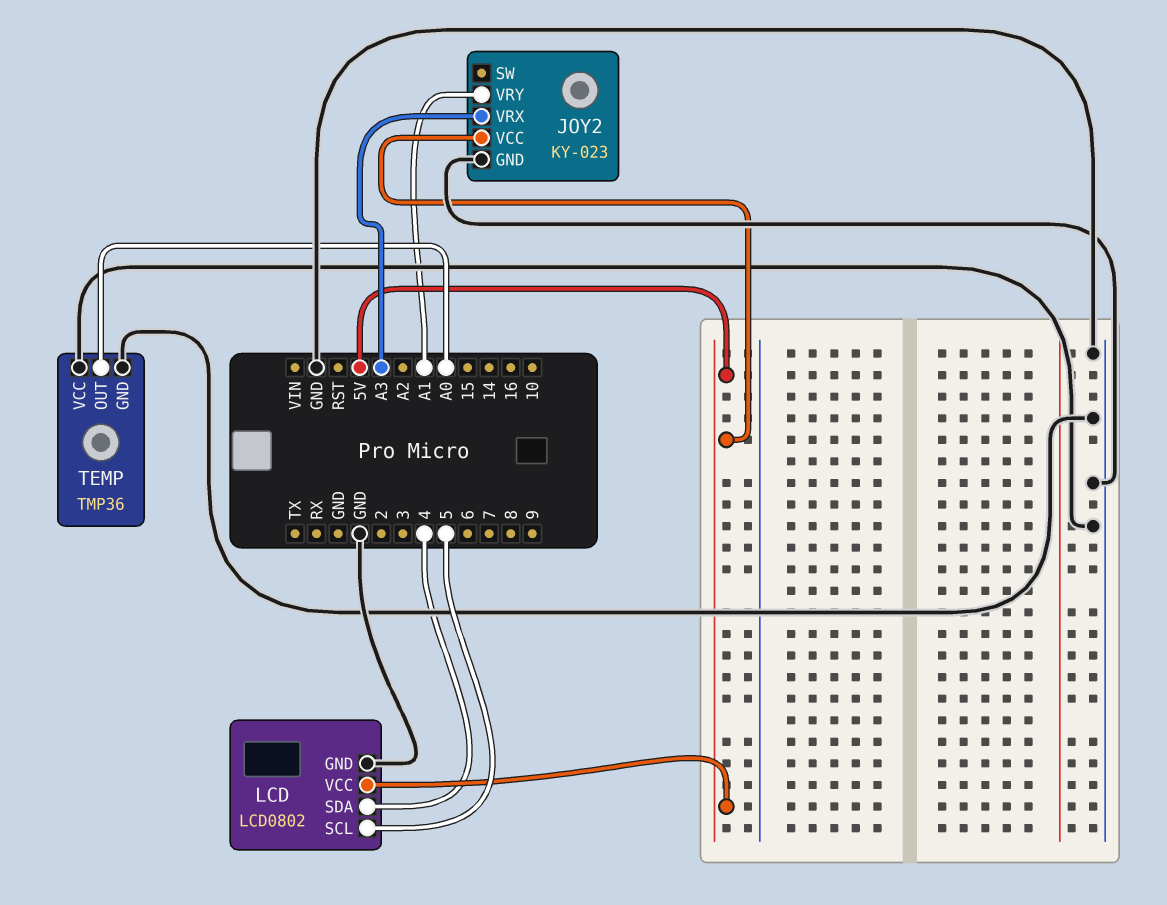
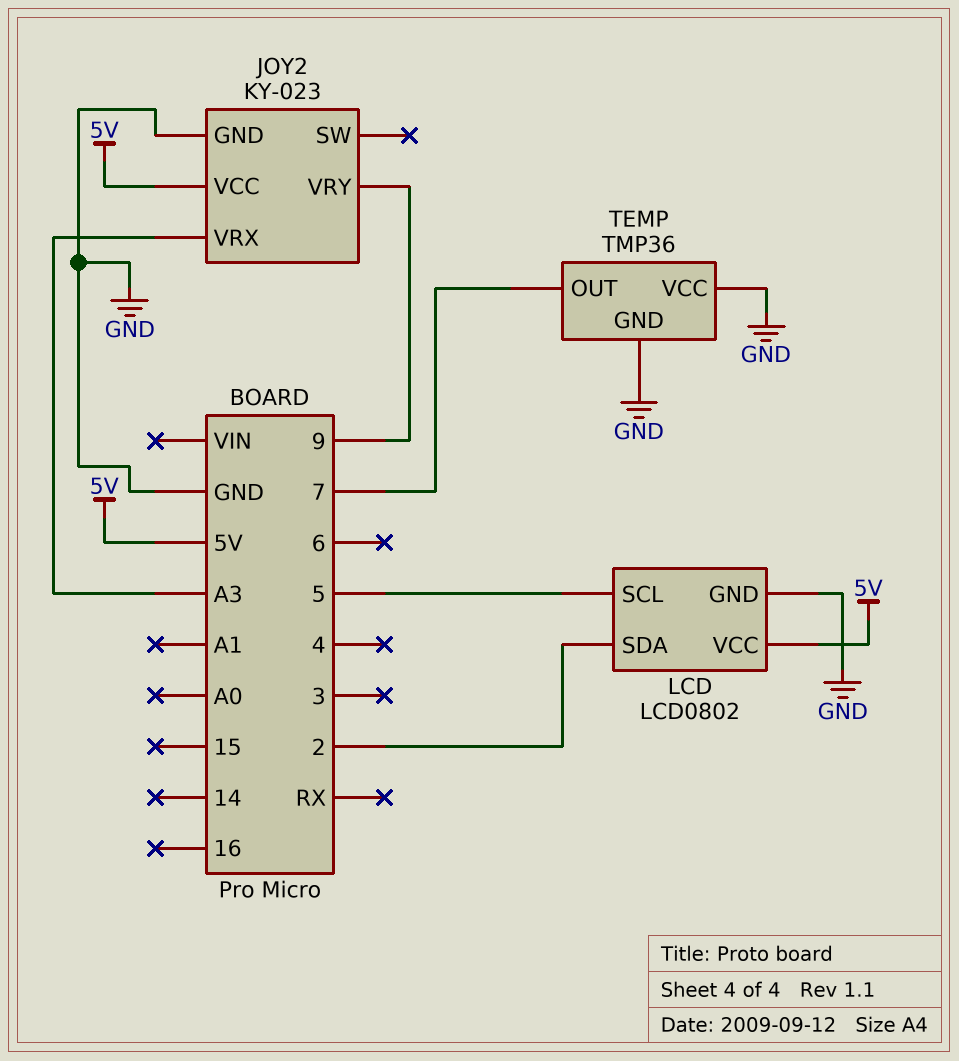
JOY2 pin VRY: A1 -> 9
LCD pin SDA: 4 -> 2
TEMP pin OUT: A0 -> 7

